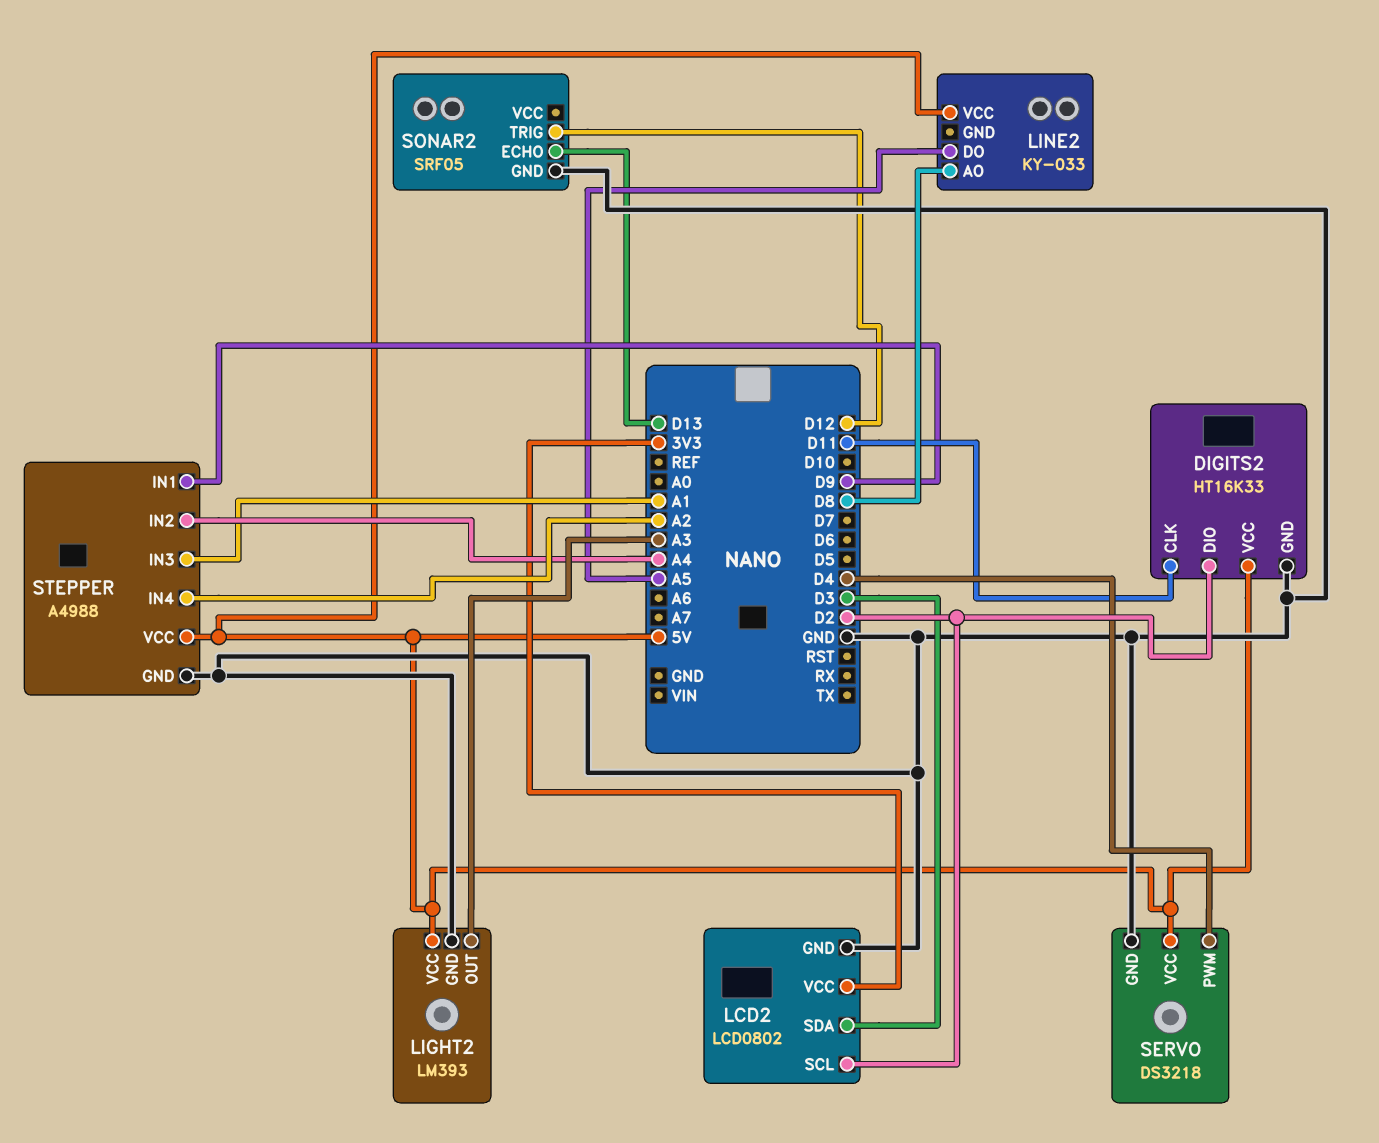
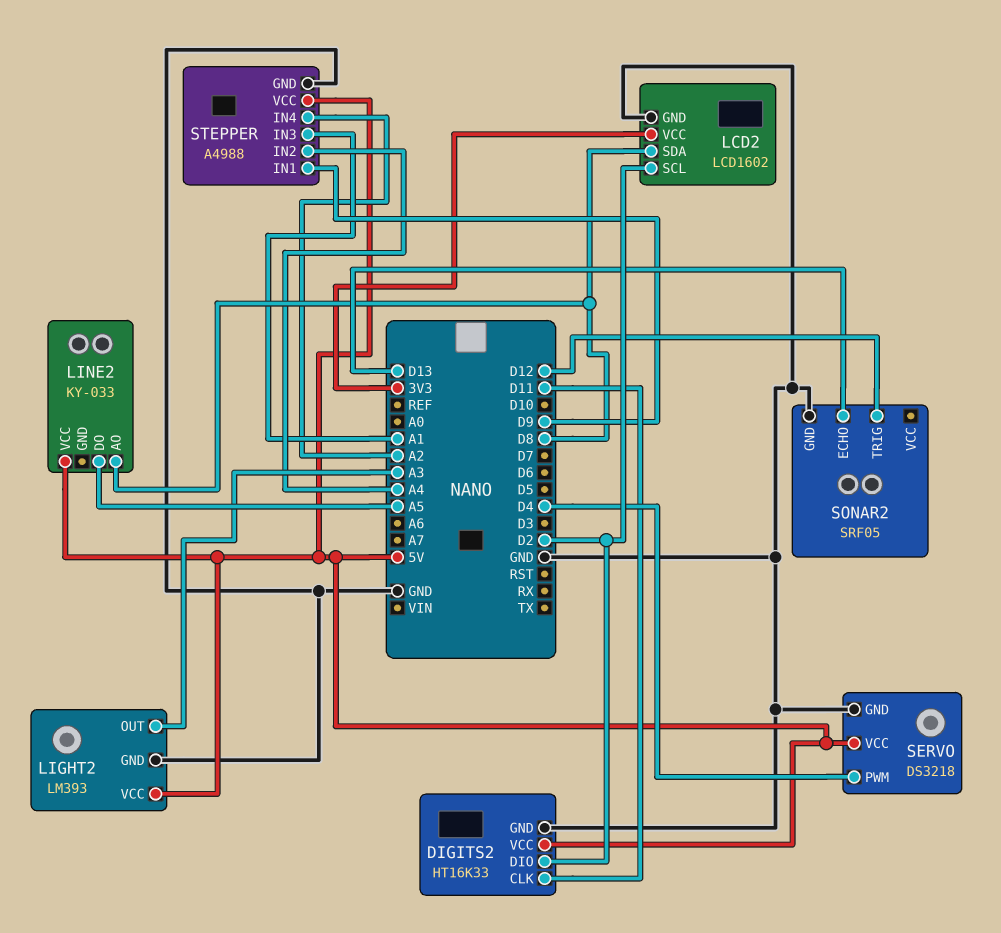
LCD2: LCD0802 -> LCD1602
LCD2 pin SDA: D3 -> D8

